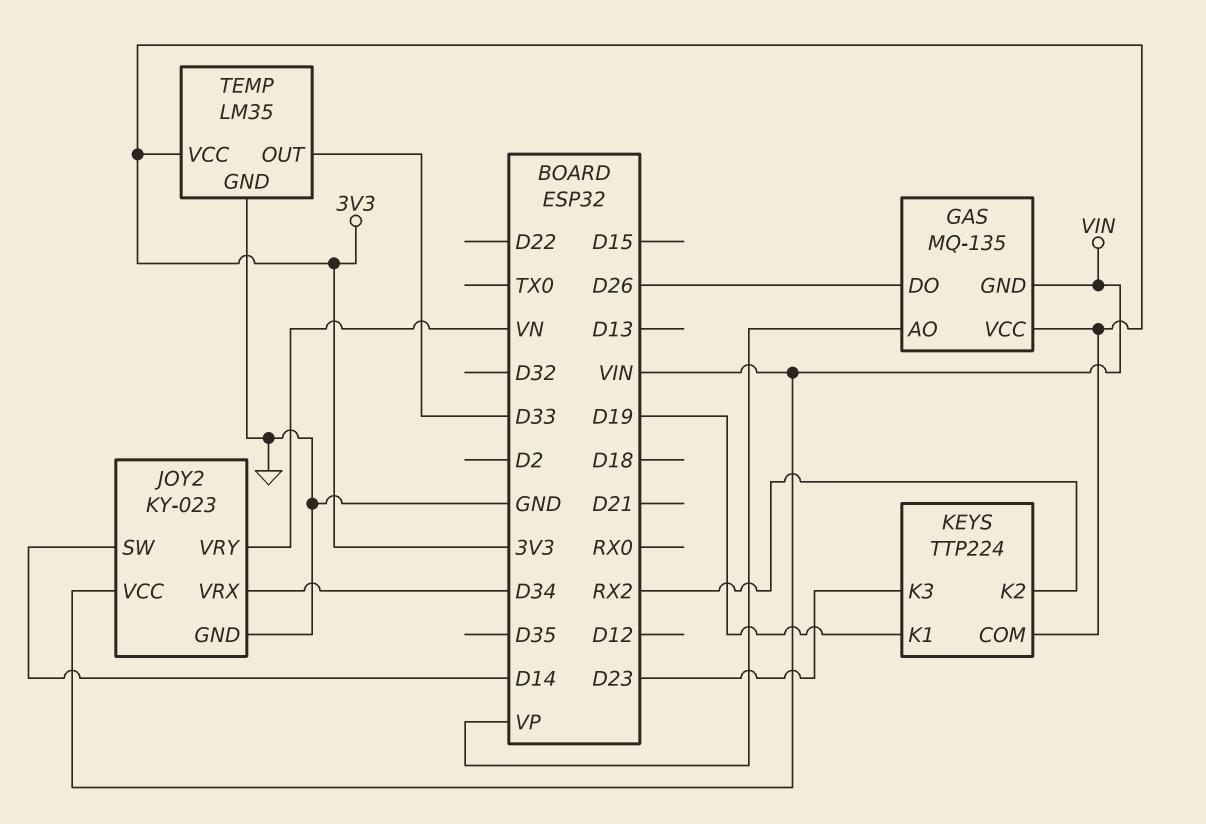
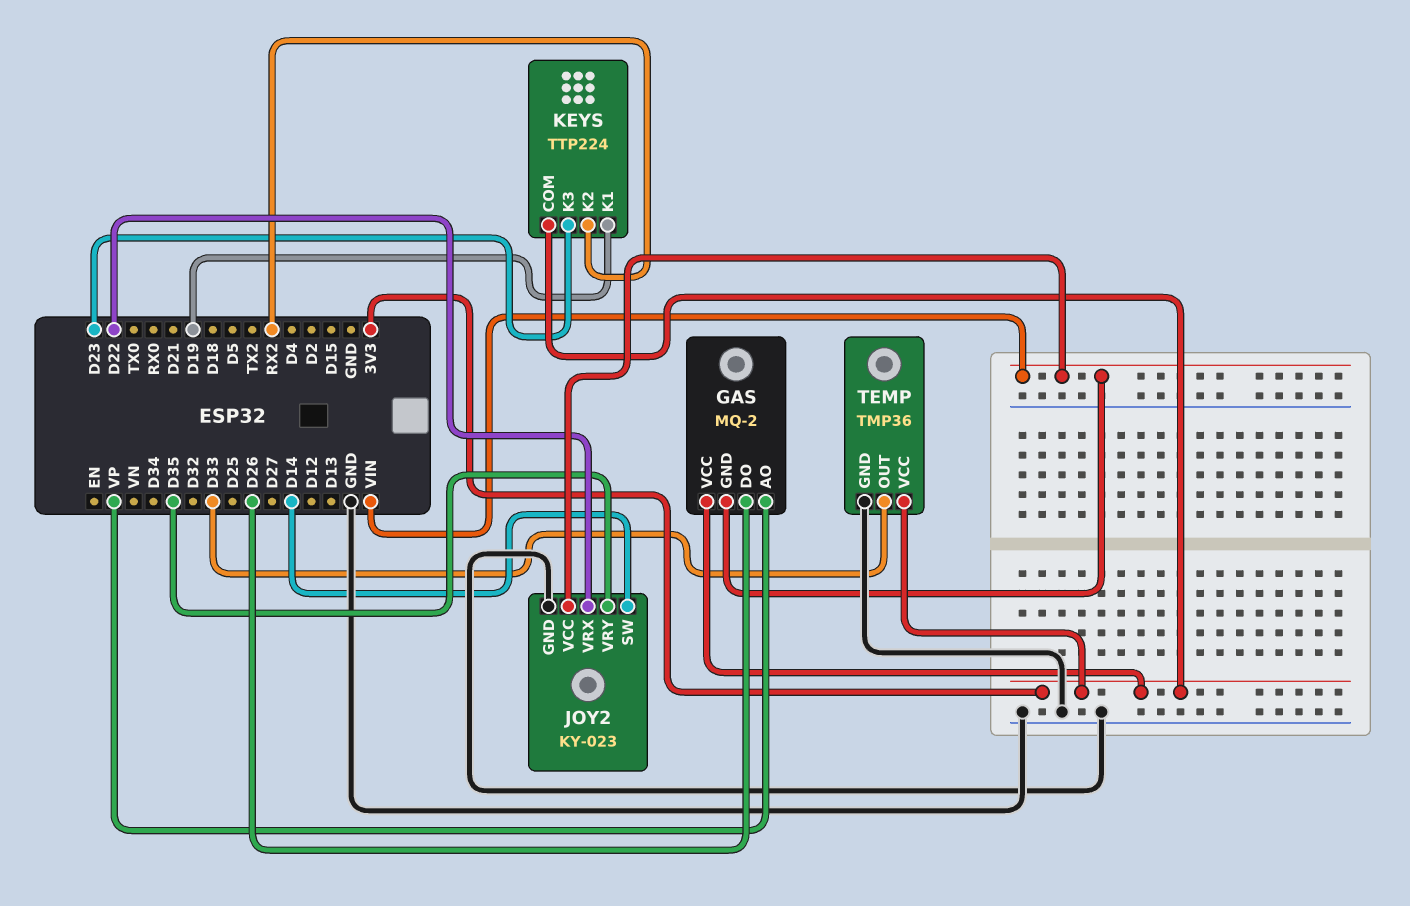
GAS: MQ-135 -> MQ-2
JOY2 pin VRX: D34 -> D22
JOY2 pin VRY: VN -> D35
TEMP: LM35 -> TMP36

